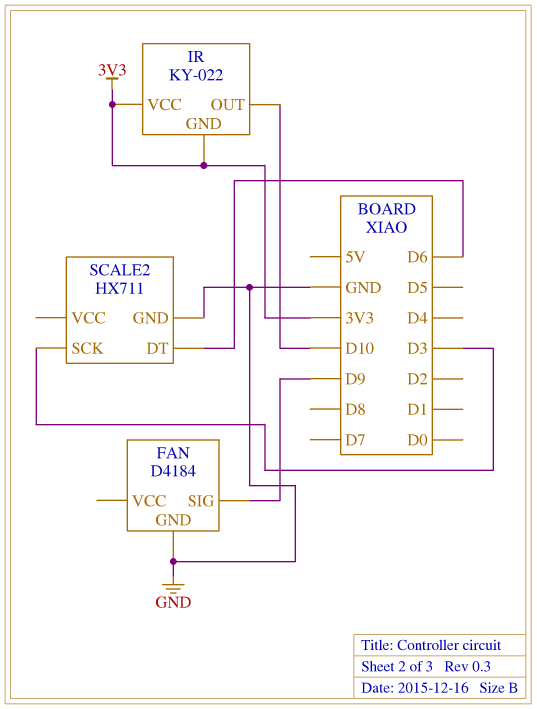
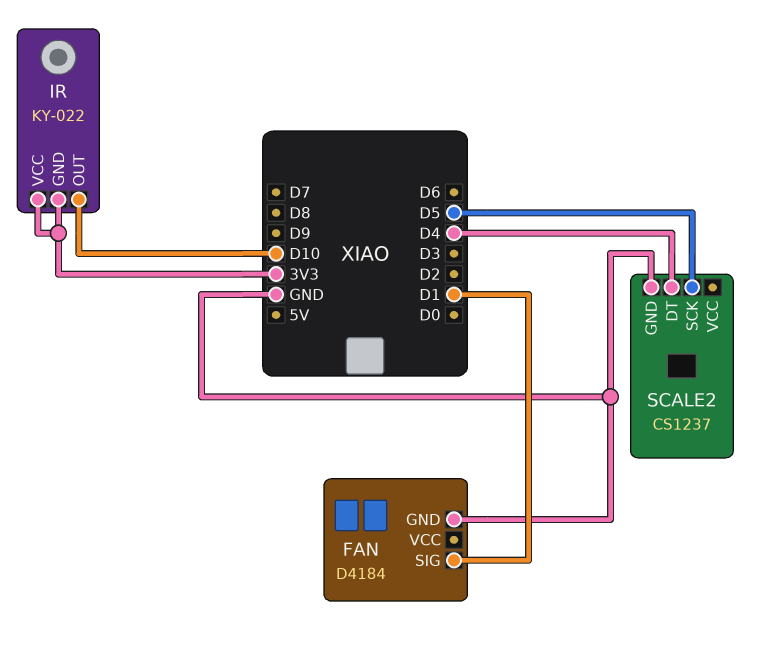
FAN pin SIG: D9 -> D1
SCALE2: HX711 -> CS1237
SCALE2 pin DT: D6 -> D4
SCALE2 pin SCK: D3 -> D5

